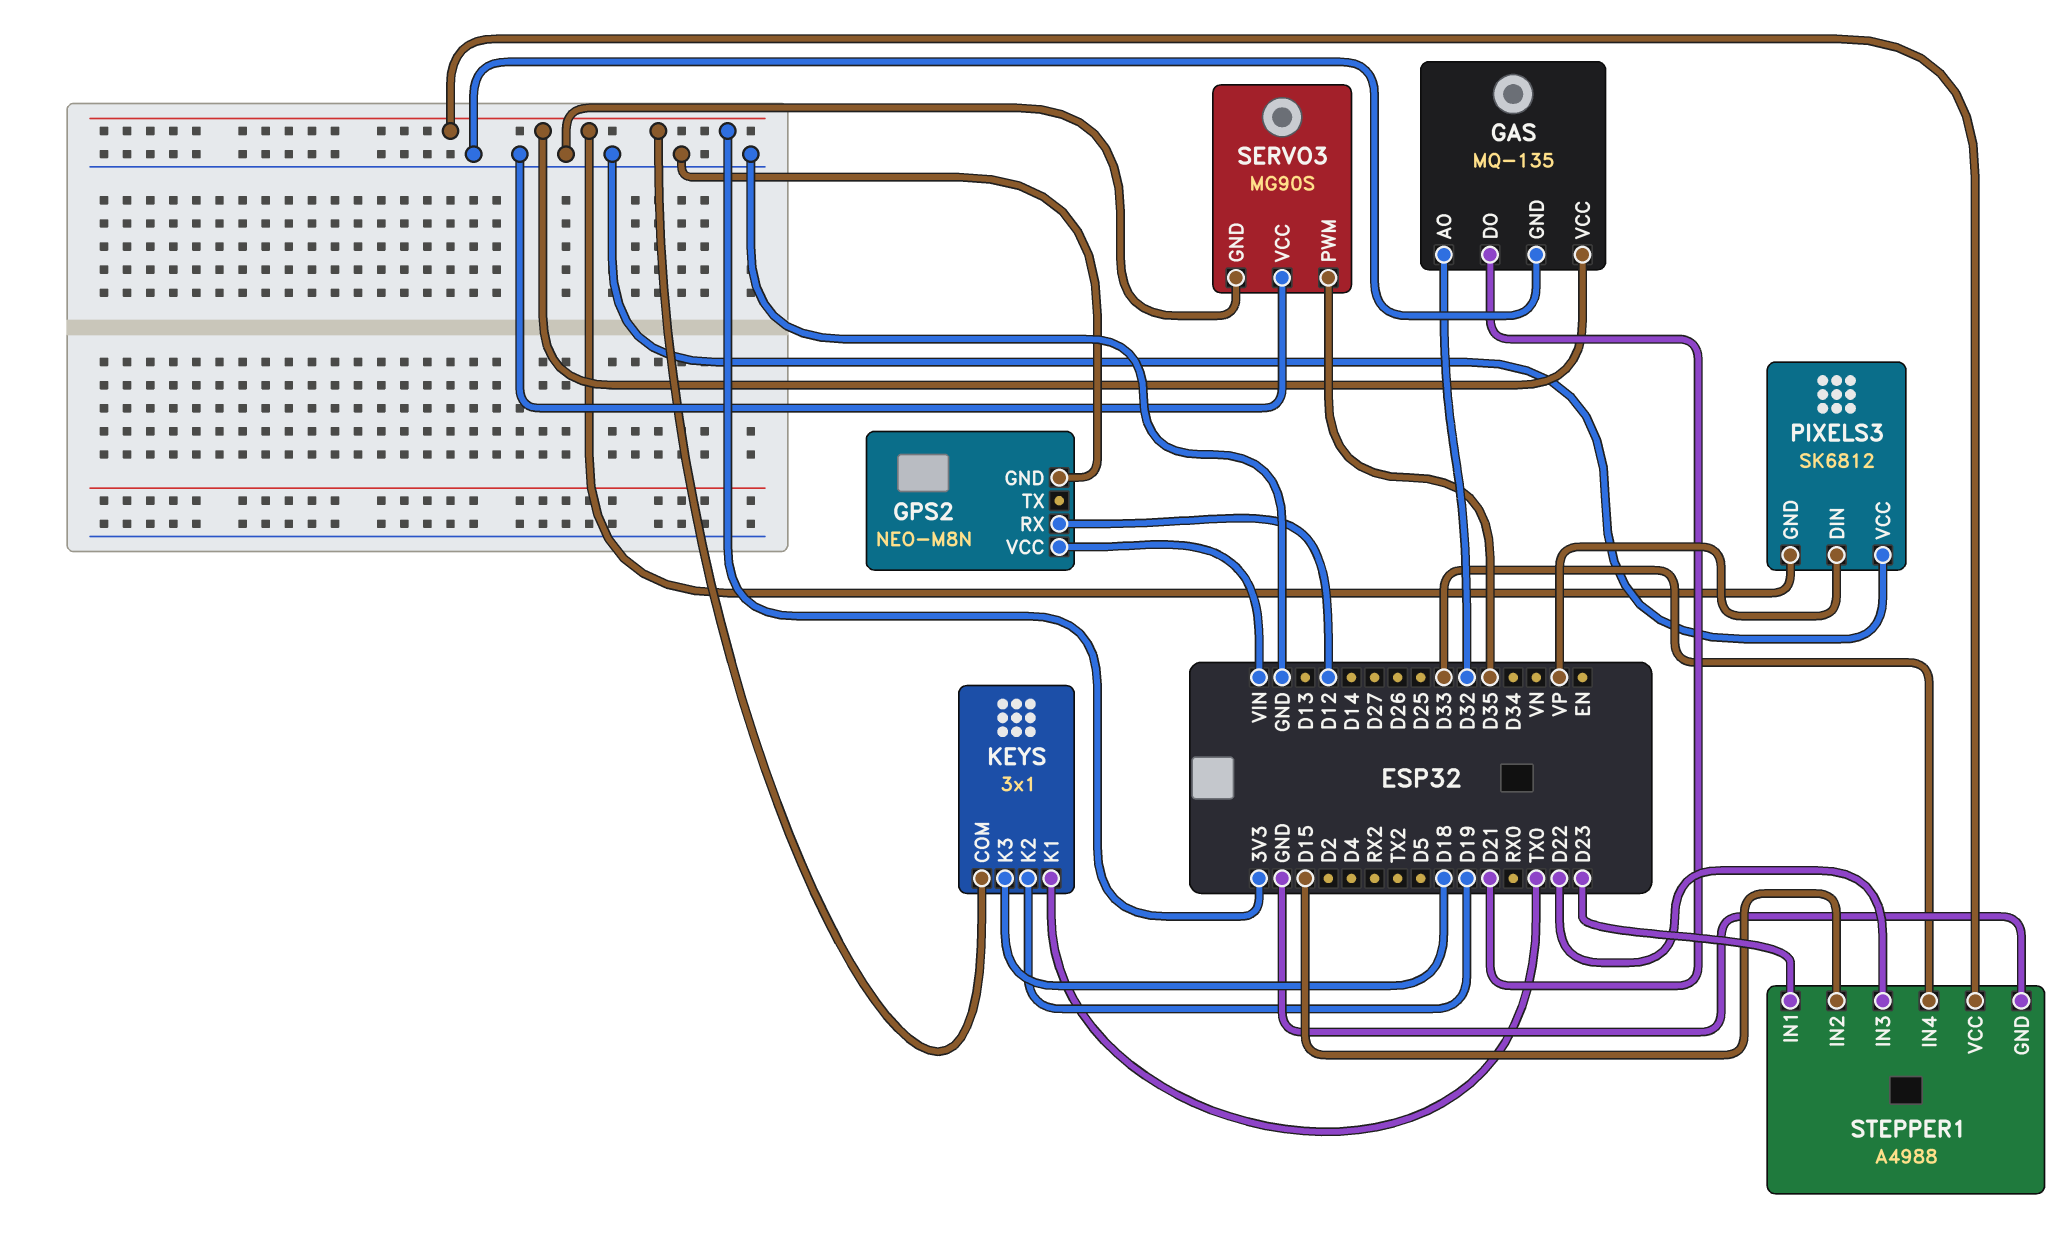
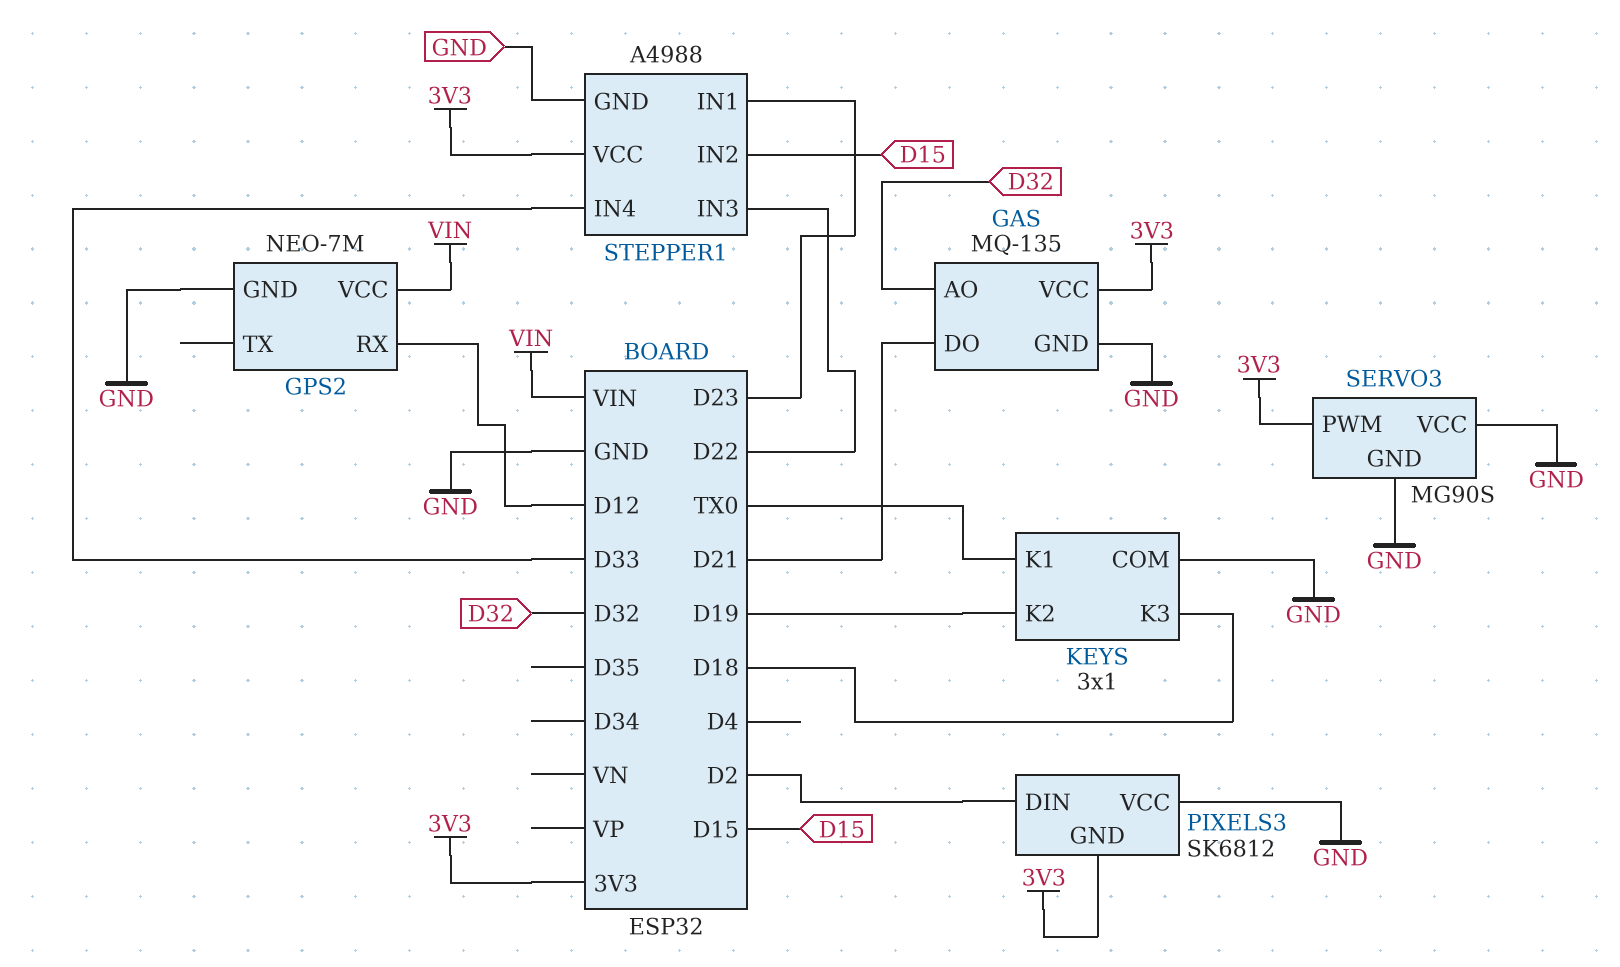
GPS2: NEO-M8N -> NEO-7M
KEYS pin COM: 3V3 -> GND
PIXELS3 pin DIN: VP -> D2
SERVO3 pin PWM: D35 -> 3V3

